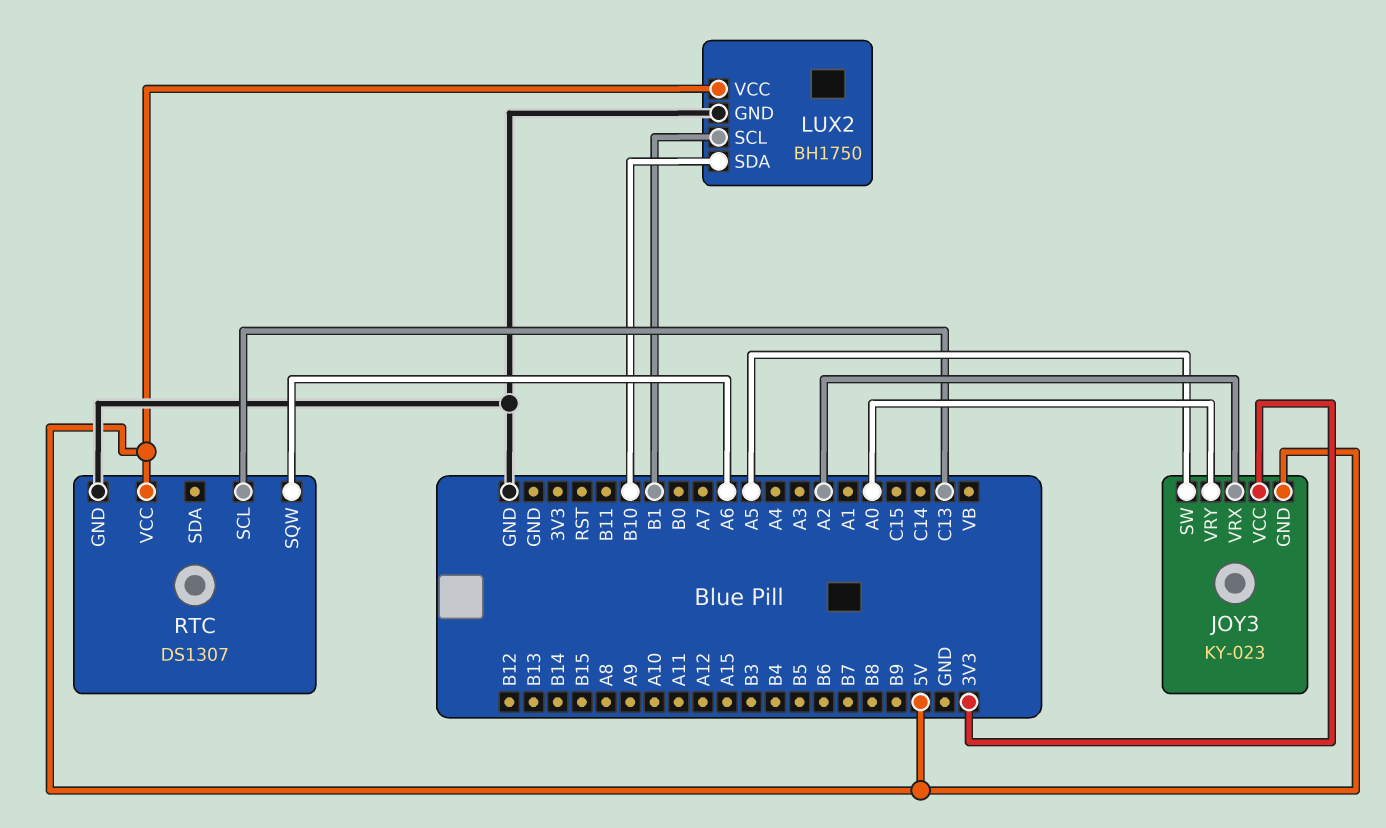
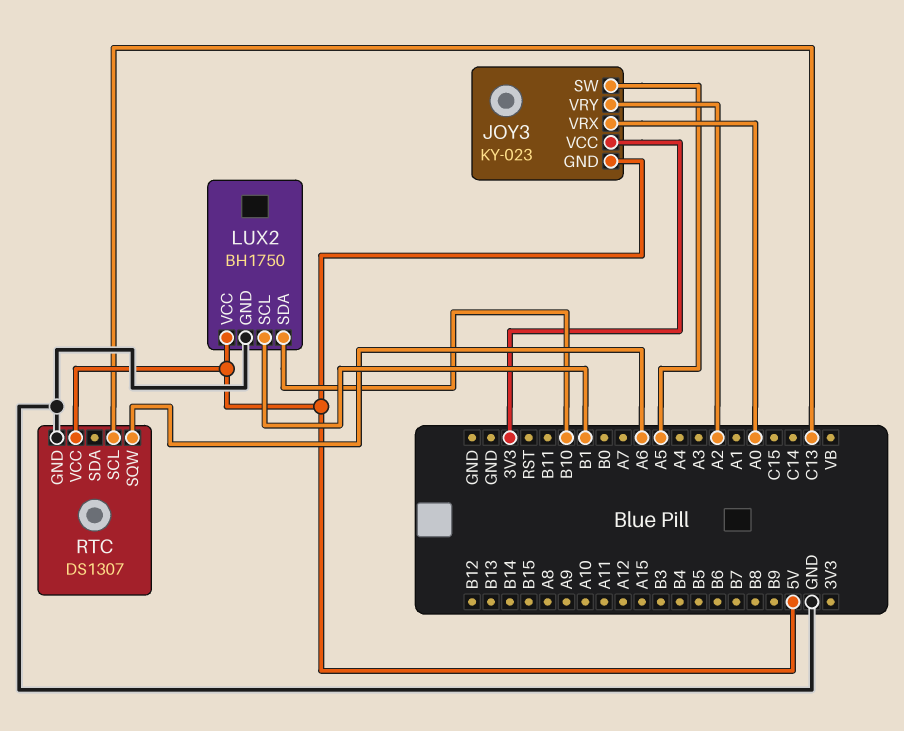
JOY3 pin VRX: A2 -> A0
JOY3 pin VRY: A0 -> A2

